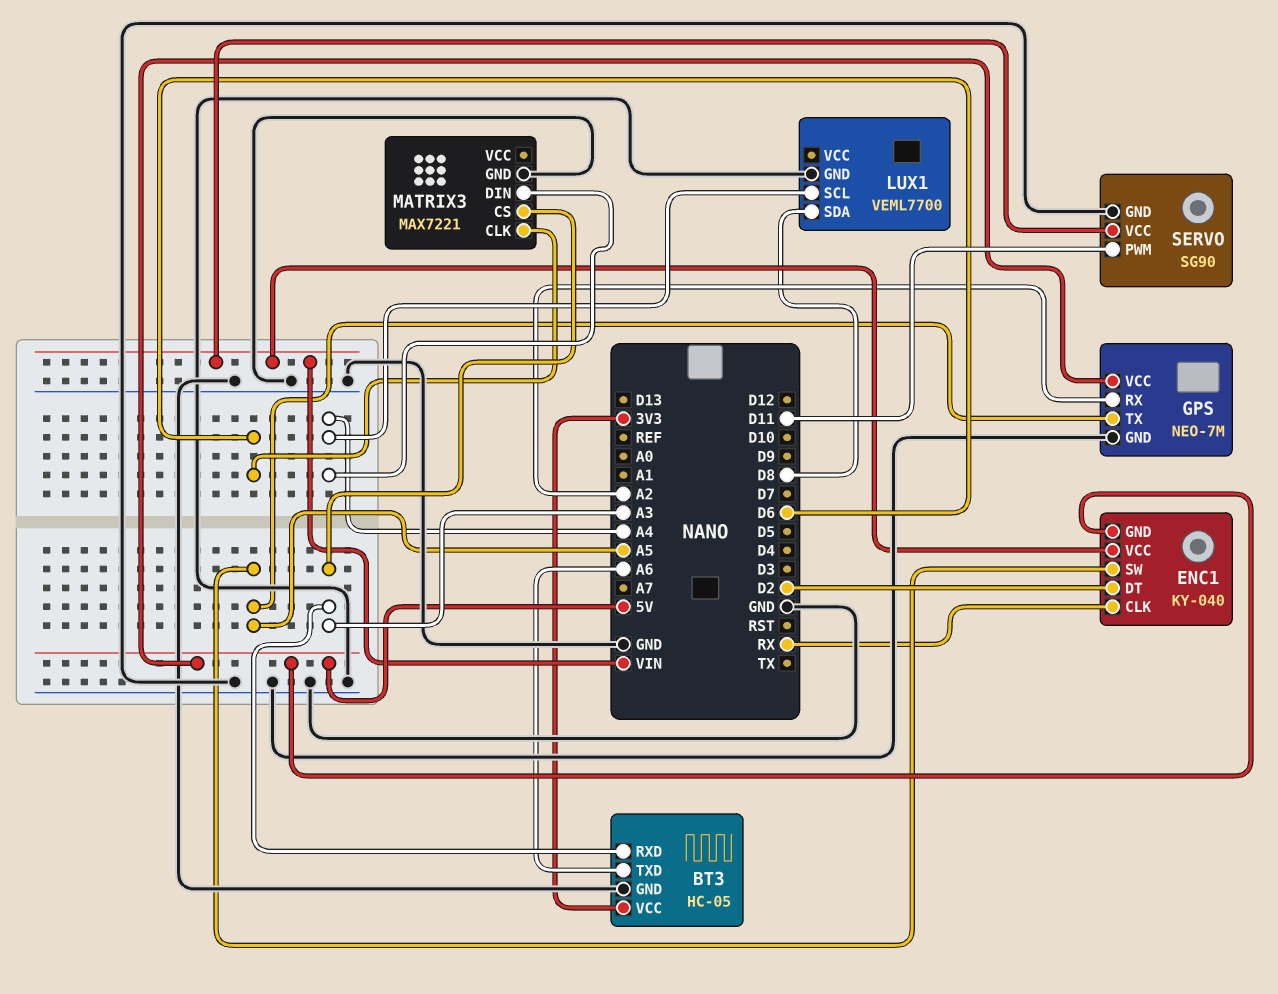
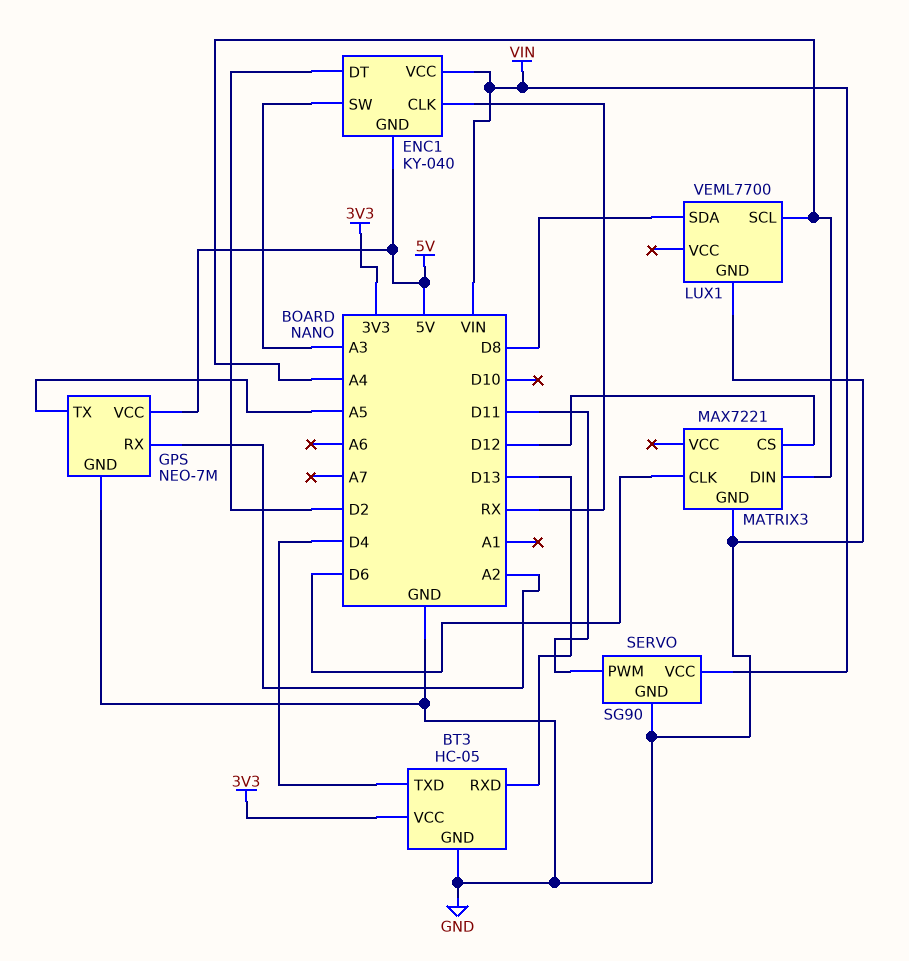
BT3 pin RXD: A3 -> D13
BT3 pin TXD: A6 -> D4
ENC1 pin SW: A5 -> A3
MATRIX3 pin CS: A3 -> D12

